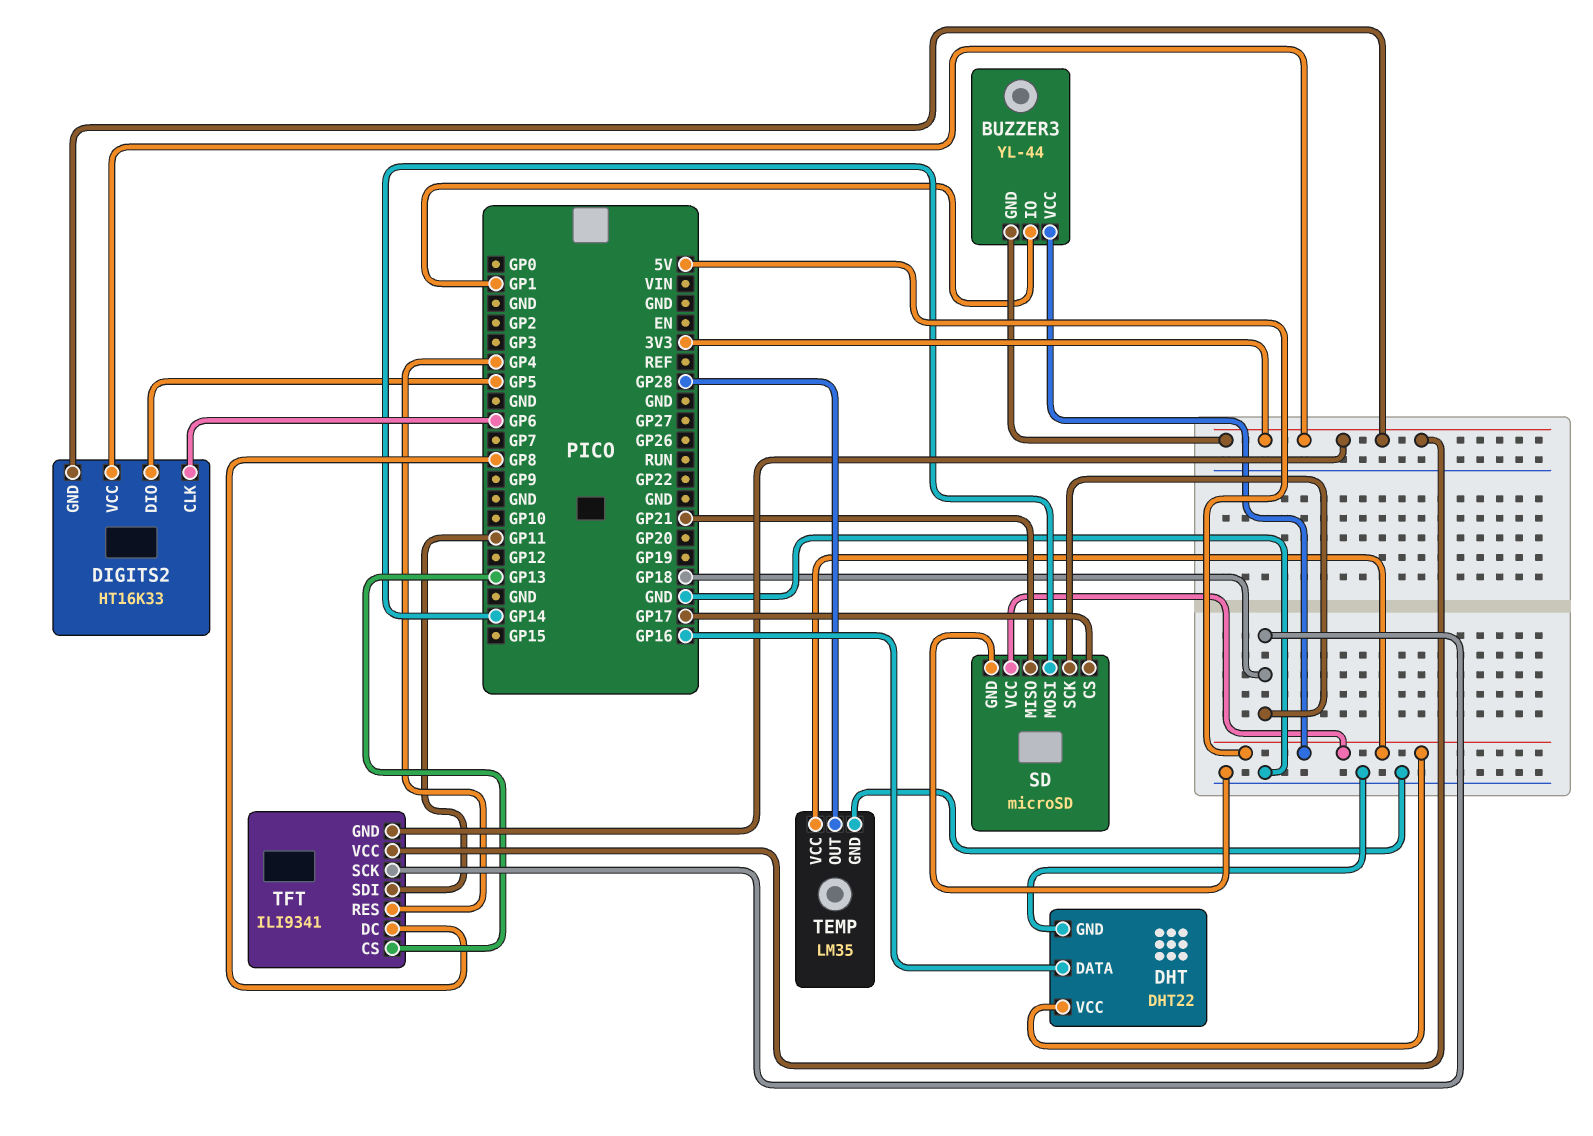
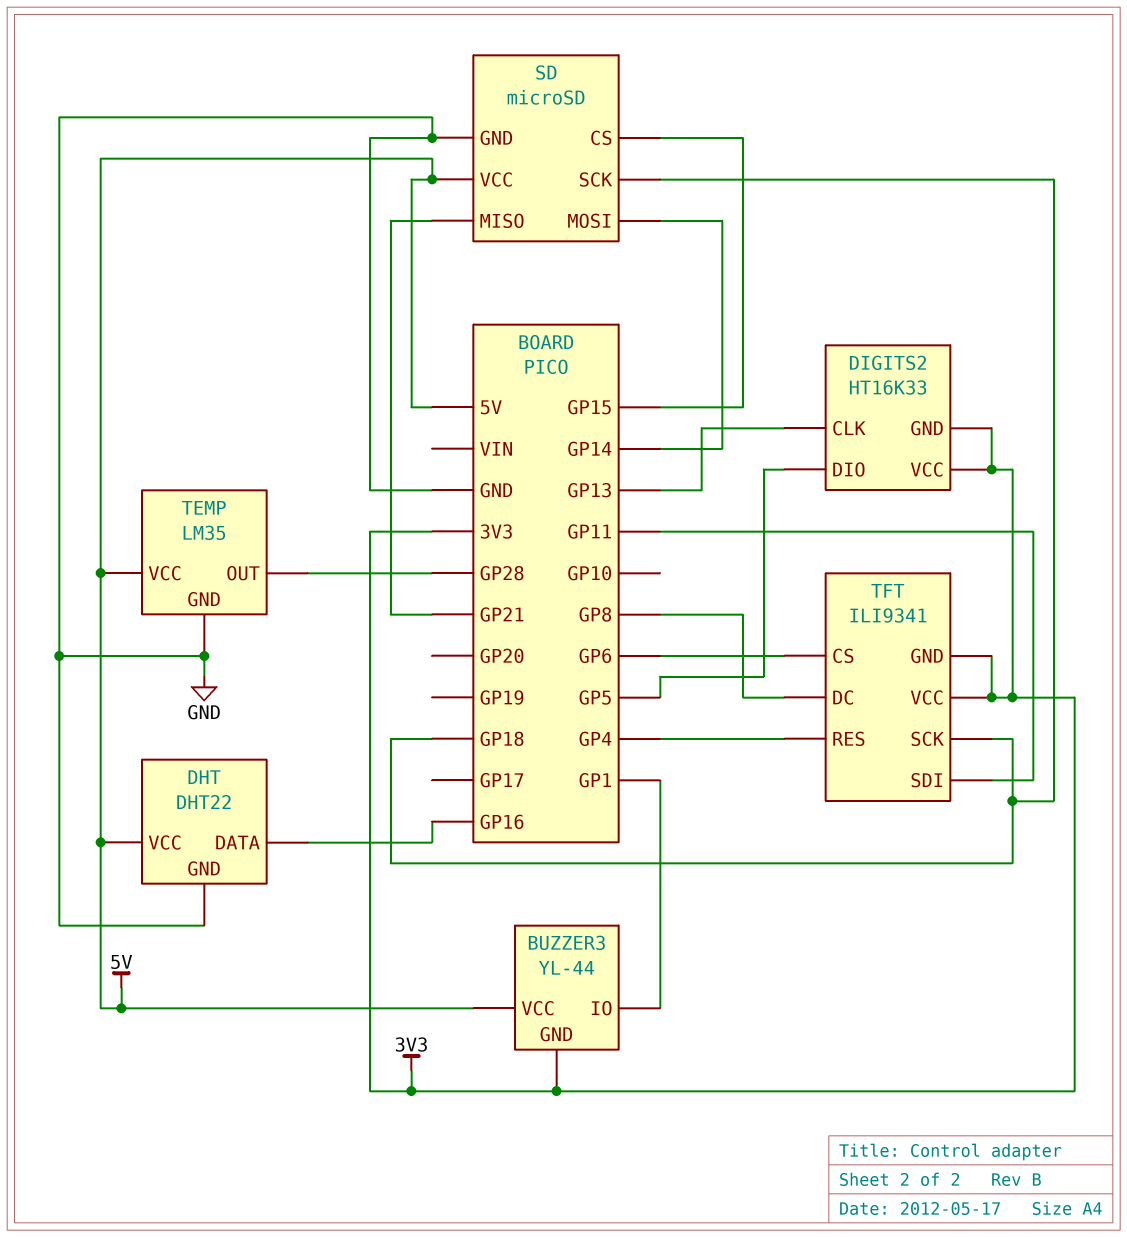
DIGITS2 pin CLK: GP6 -> GP13
SD pin CS: GP17 -> GP15
TFT pin CS: GP13 -> GP6

